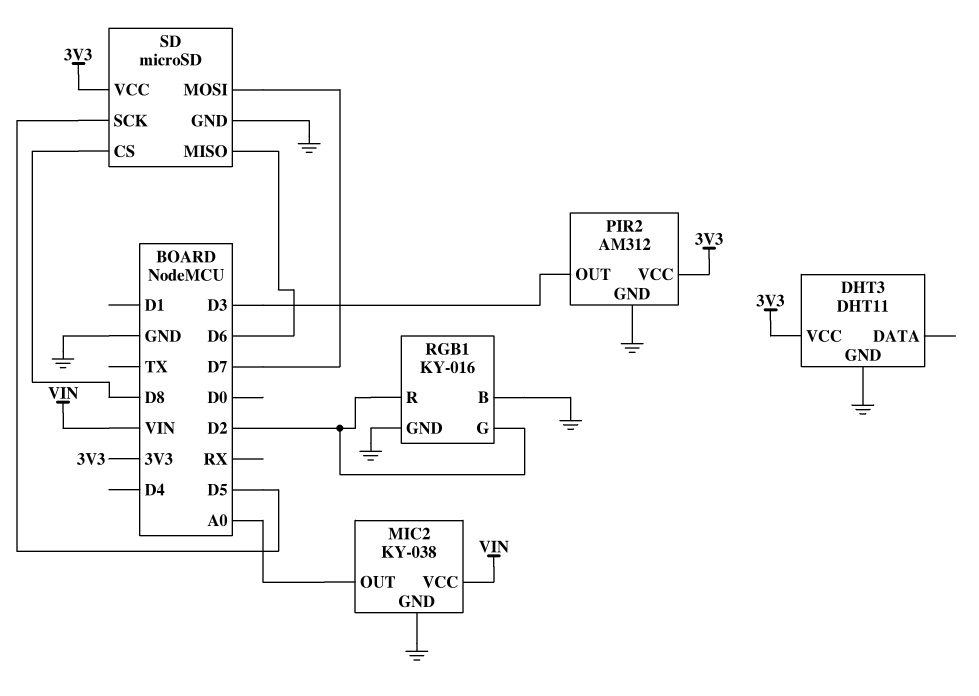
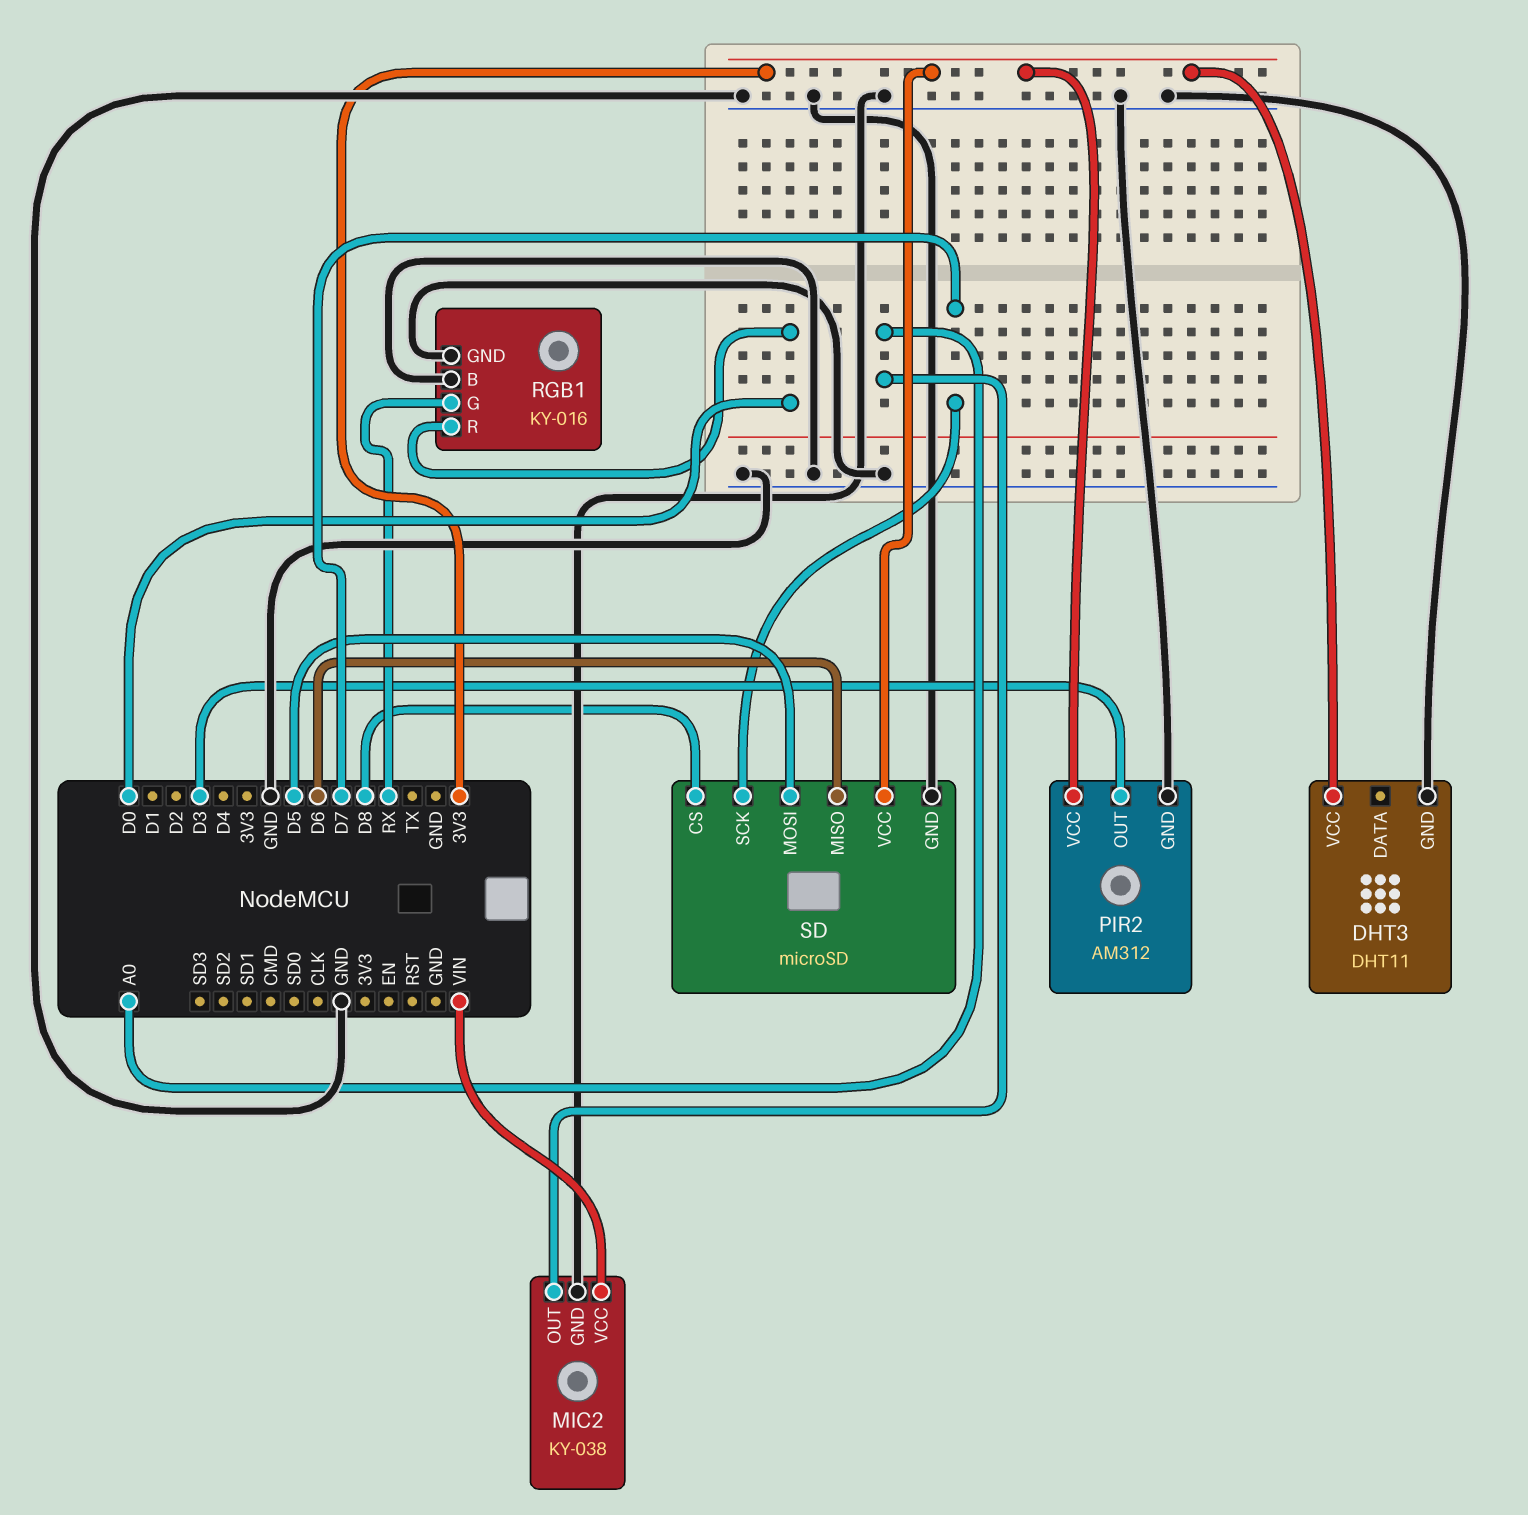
RGB1 pin G: D2 -> RX
RGB1 pin R: D2 -> D0
SD pin MOSI: D7 -> D5
SD pin SCK: D5 -> D7

